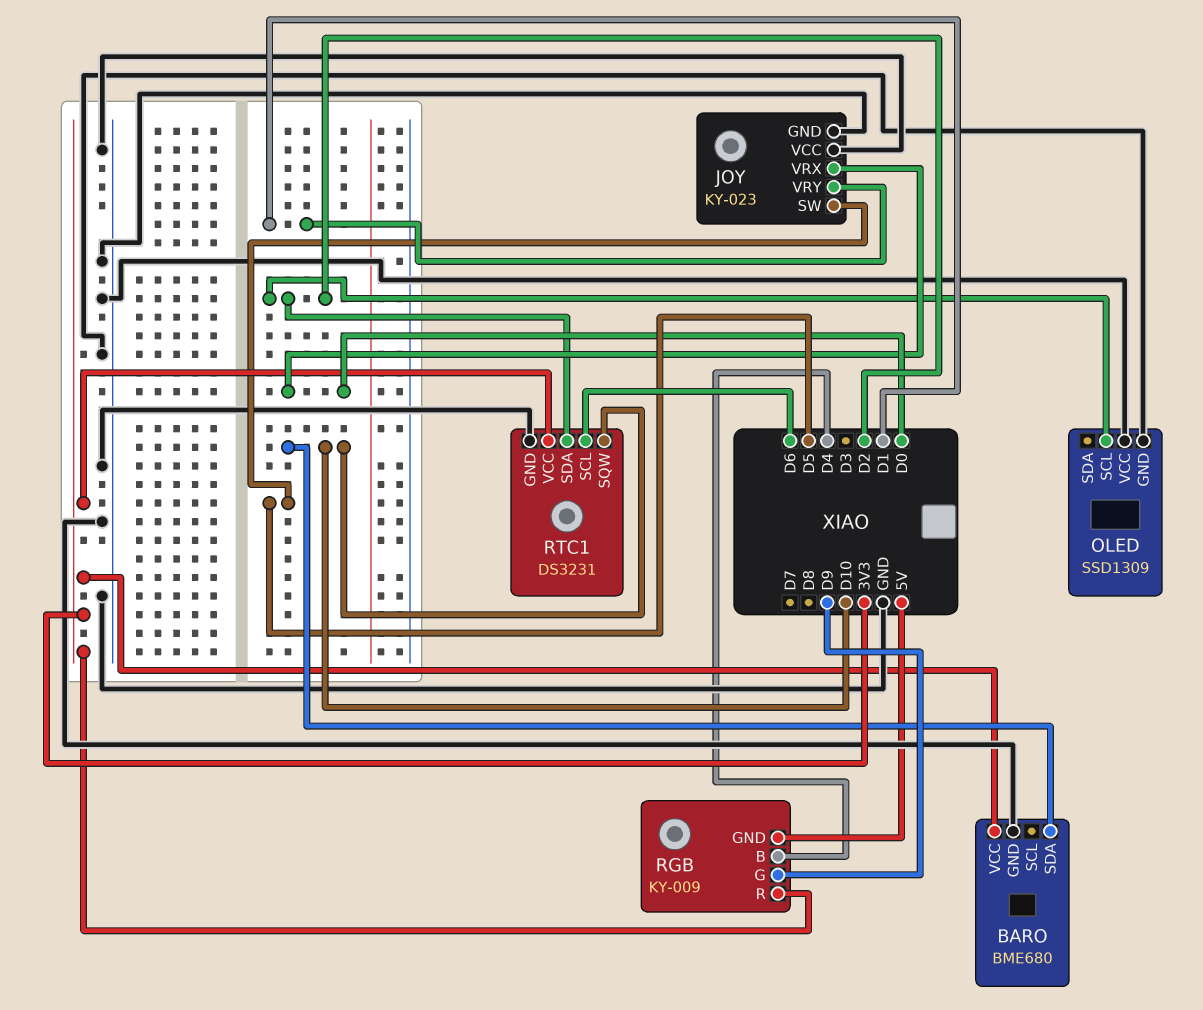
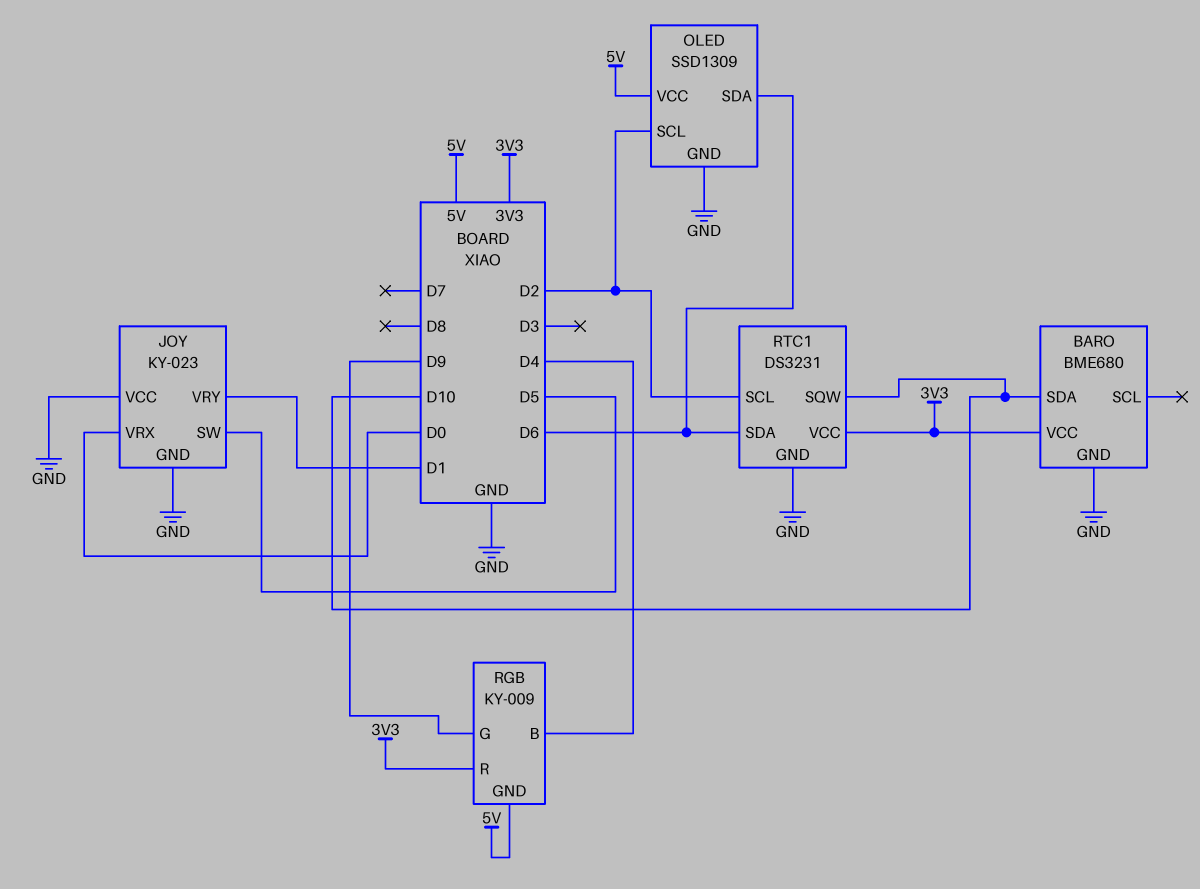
OLED pin SDA: none -> D6
OLED pin VCC: GND -> 5V
RTC1 pin SCL: D6 -> D2
RTC1 pin SDA: D2 -> D6

